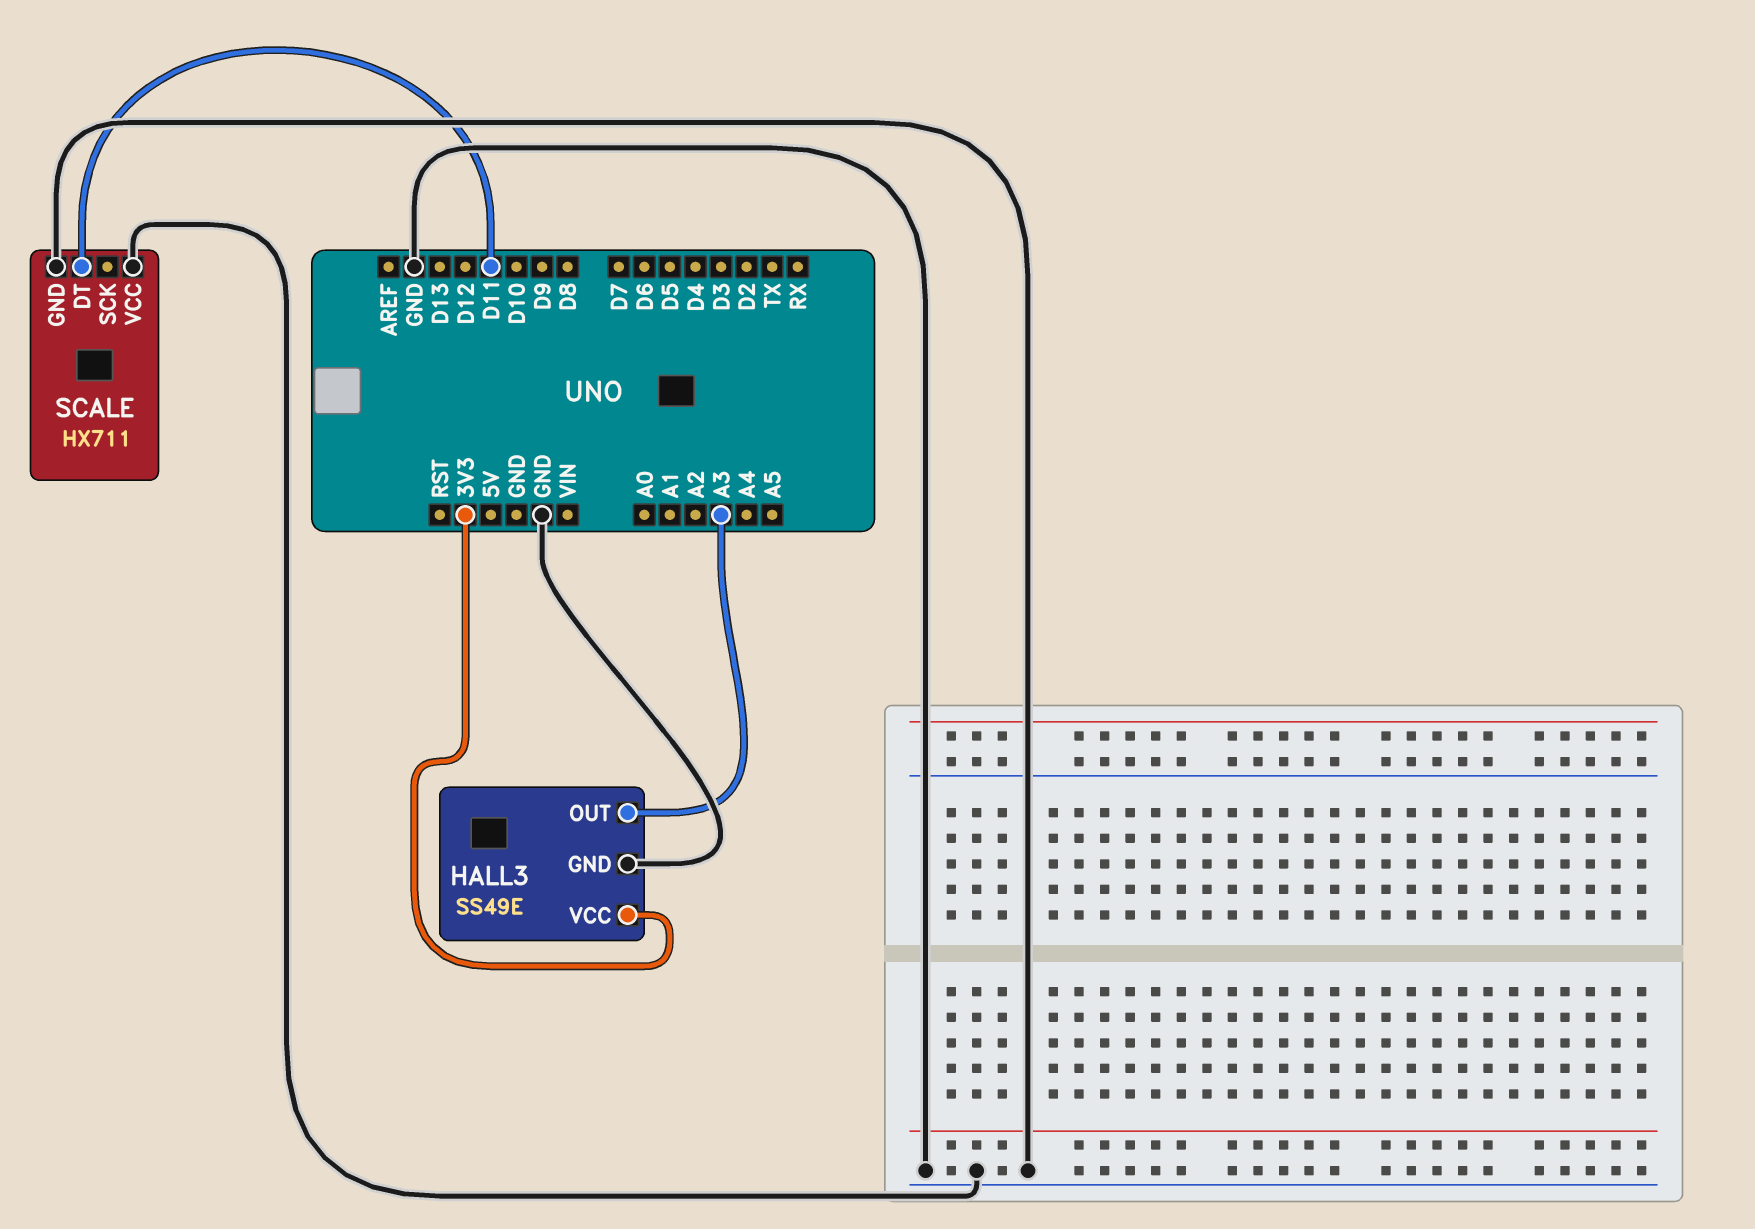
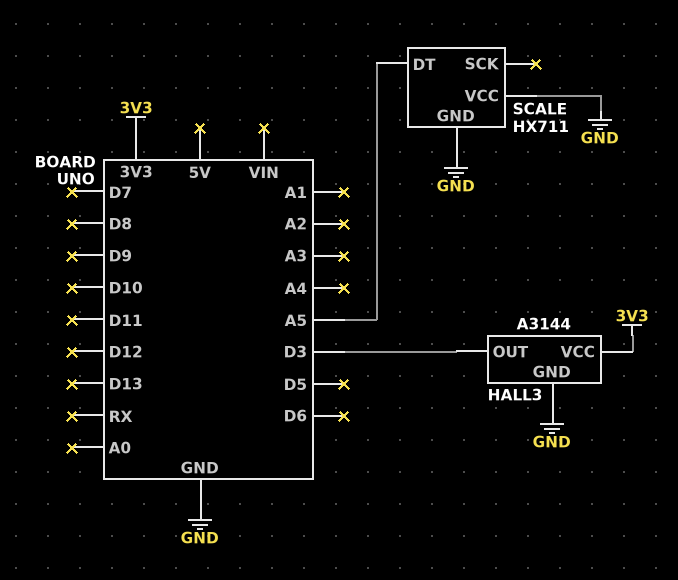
HALL3: SS49E -> A3144
HALL3 pin OUT: A3 -> D3
SCALE pin DT: D11 -> A5

